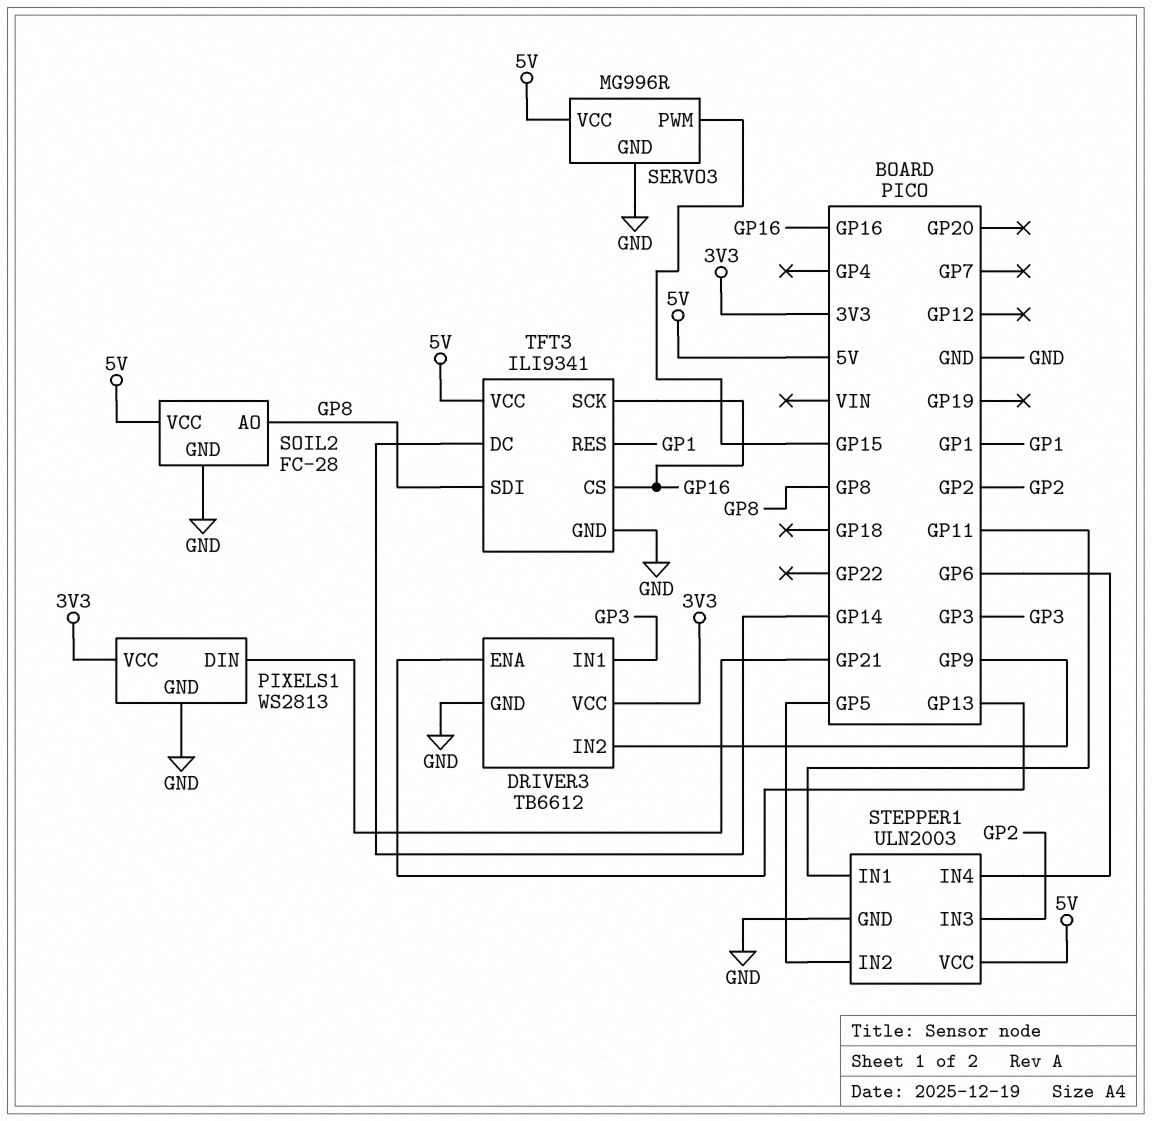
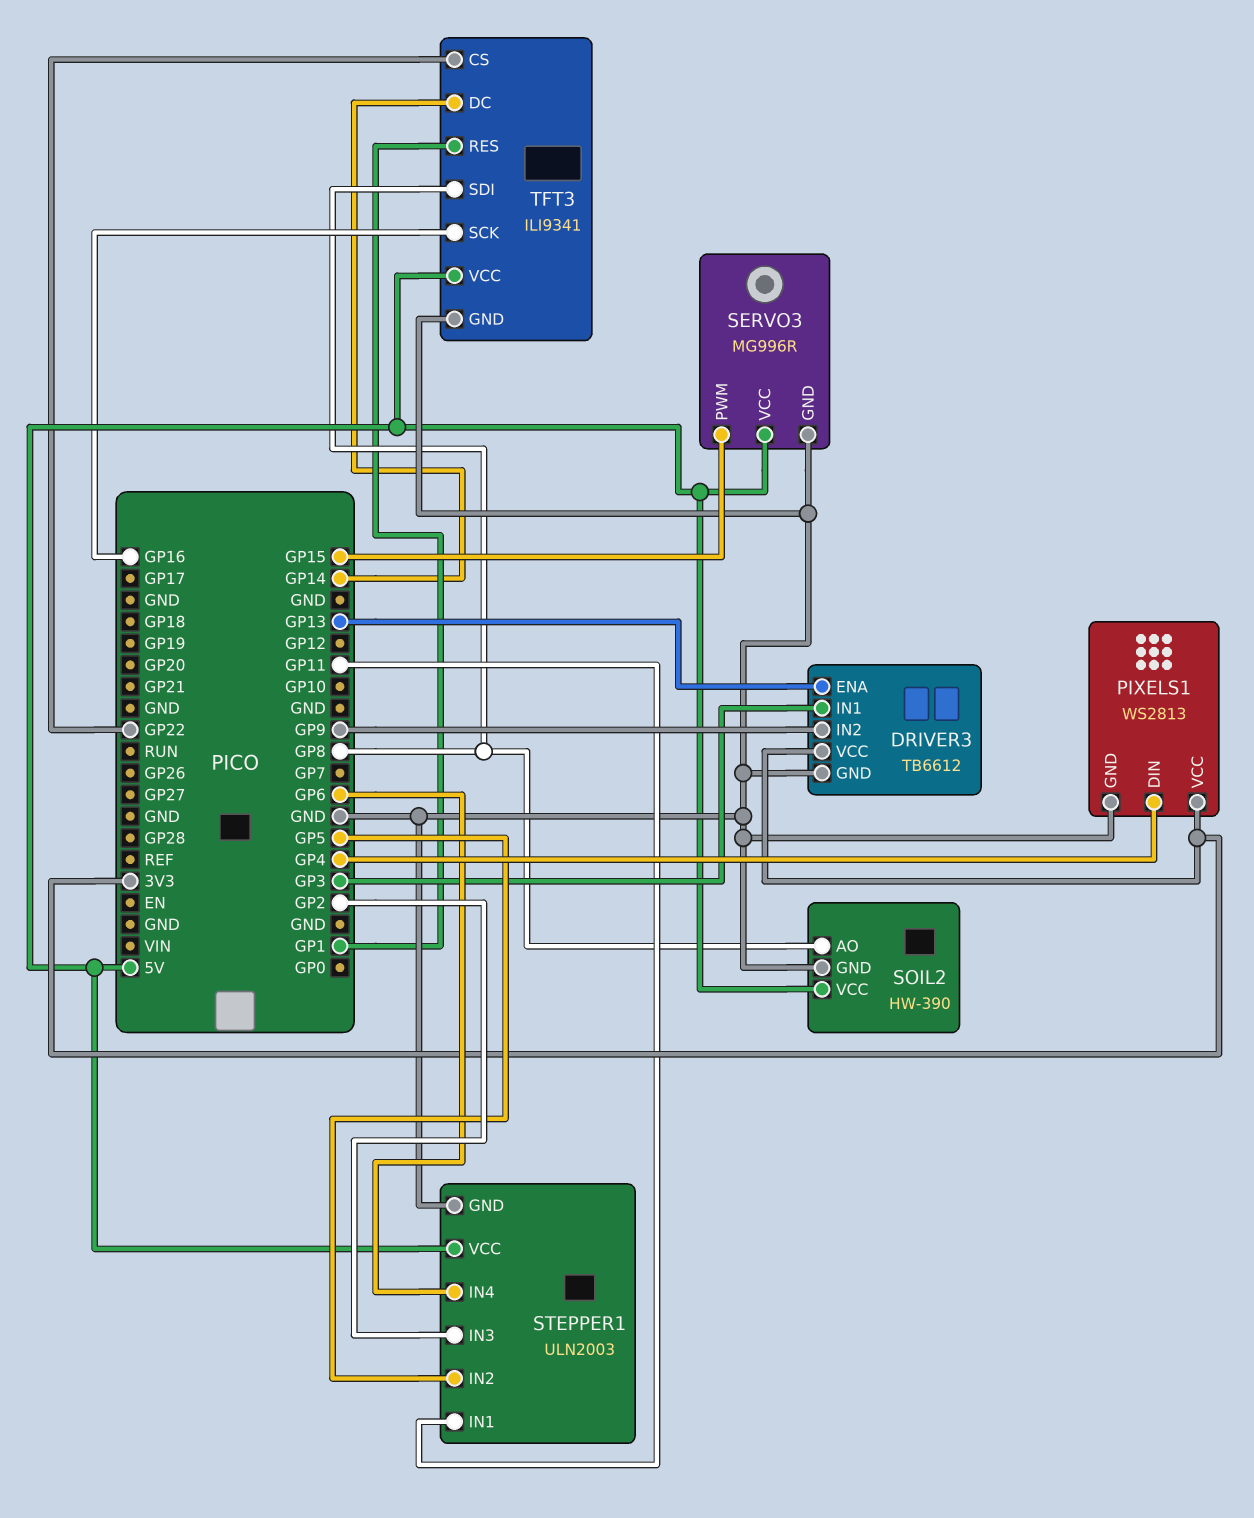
PIXELS1 pin DIN: GP21 -> GP4
SOIL2: FC-28 -> HW-390
TFT3 pin CS: GP16 -> GP22

